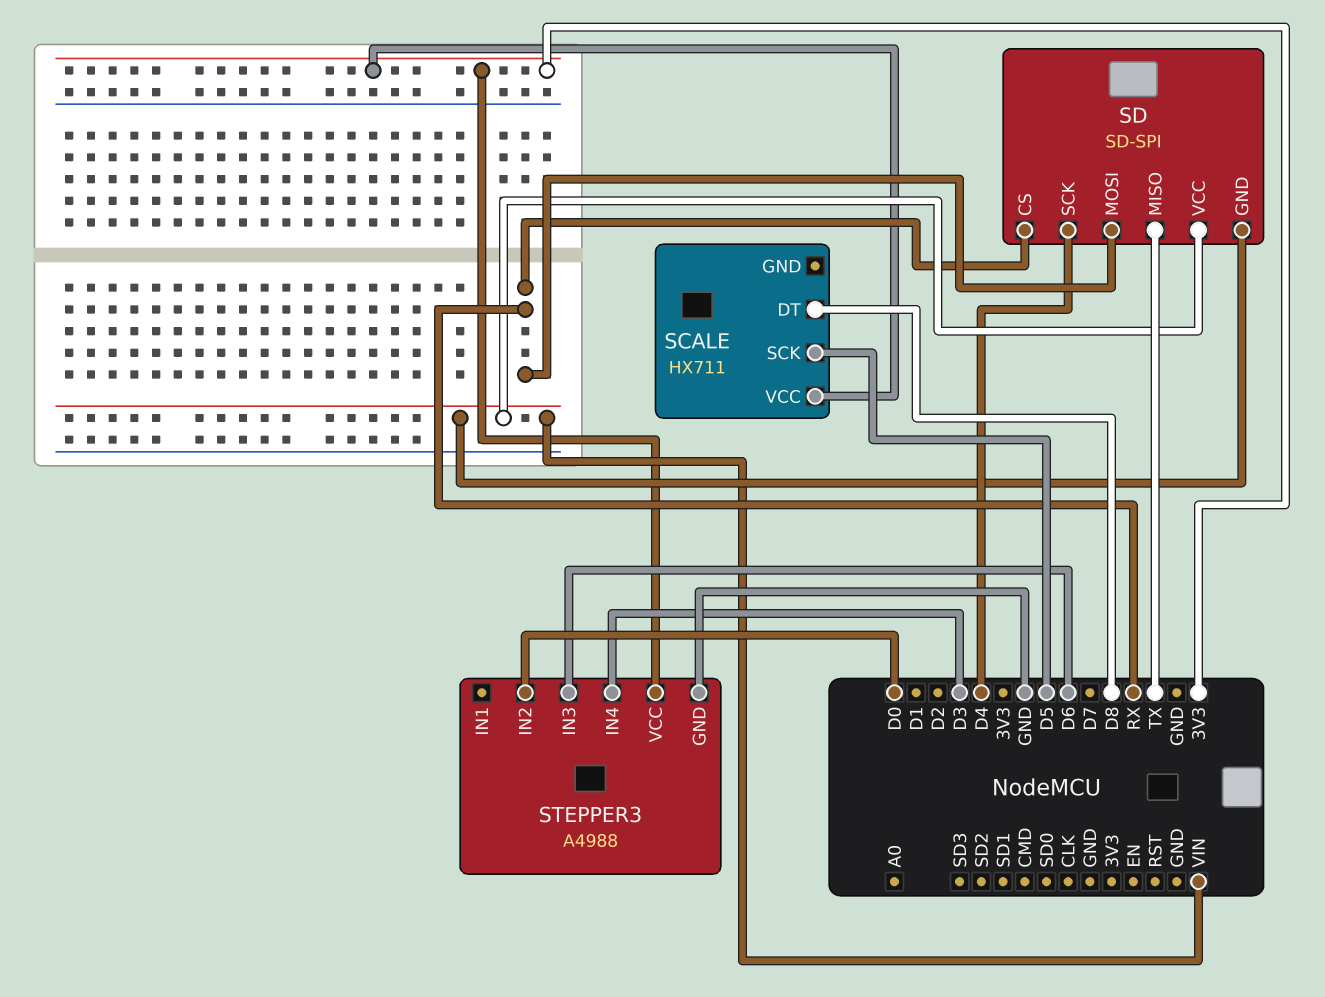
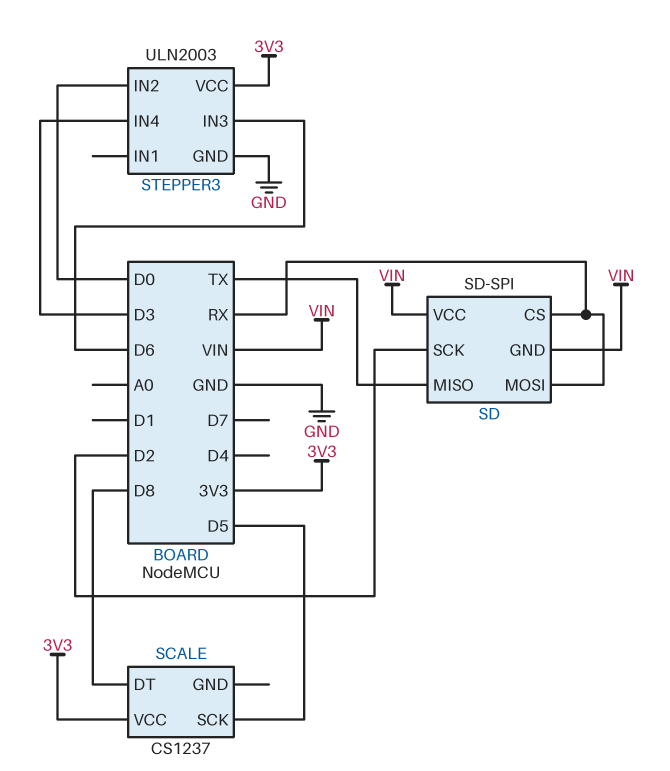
SCALE: HX711 -> CS1237
SD pin SCK: D4 -> D2
STEPPER3: A4988 -> ULN2003

